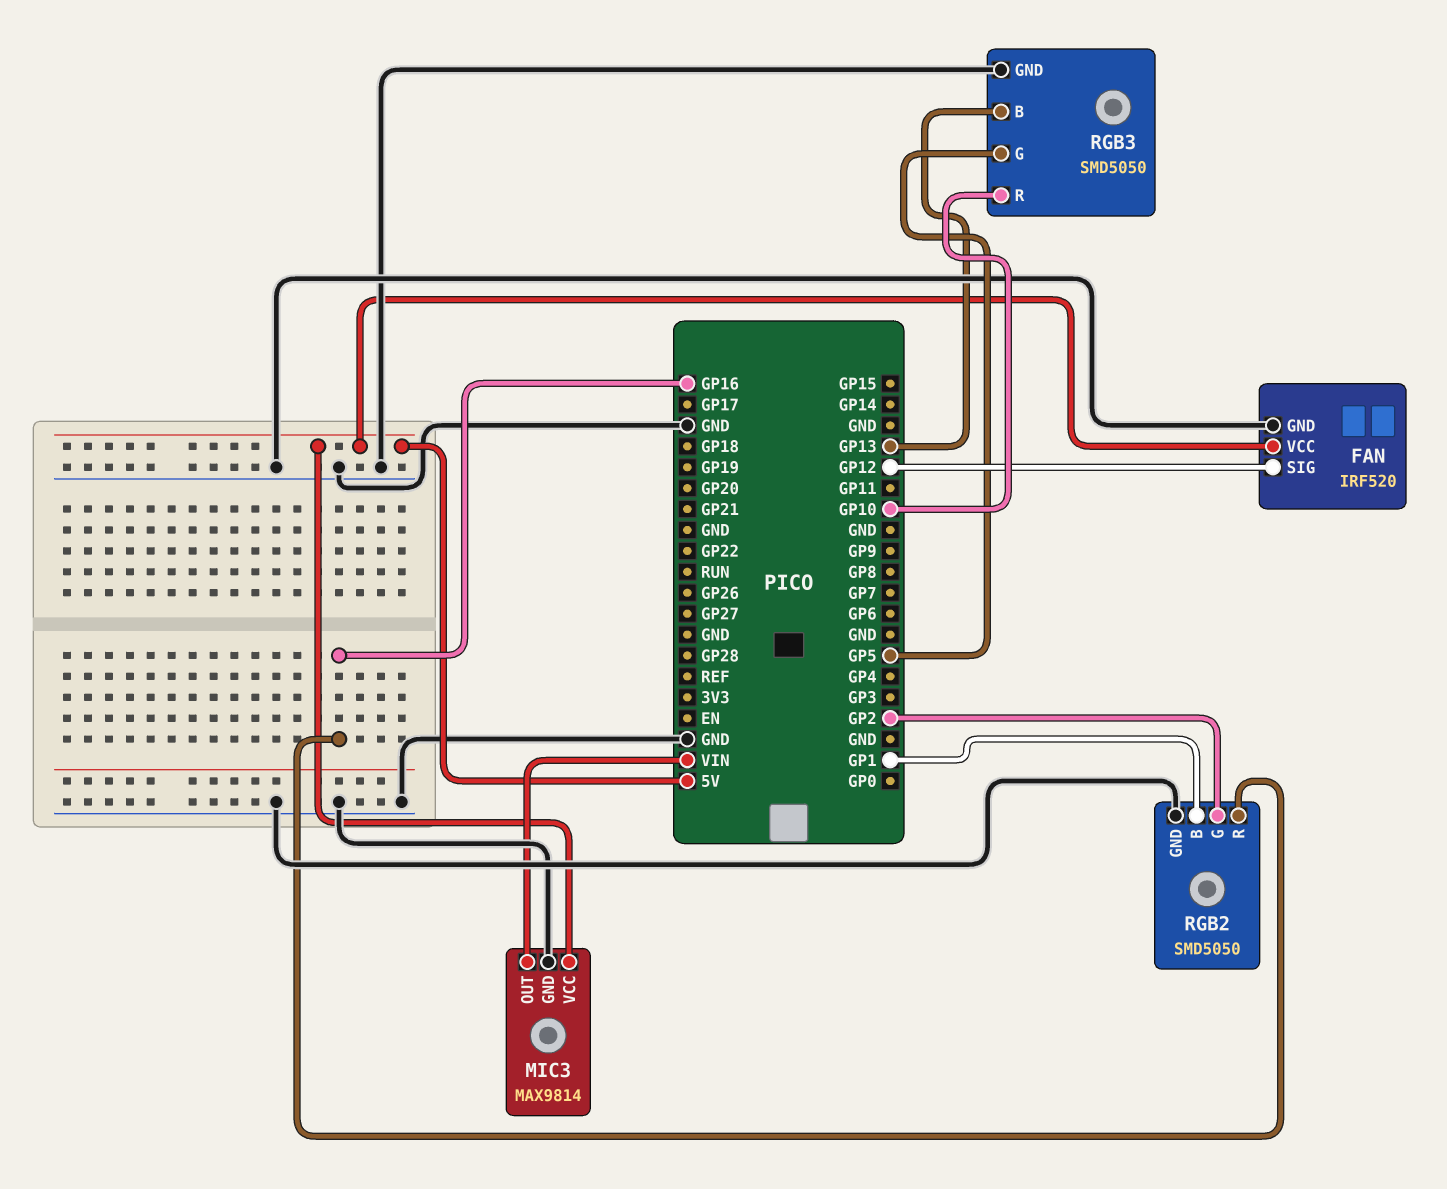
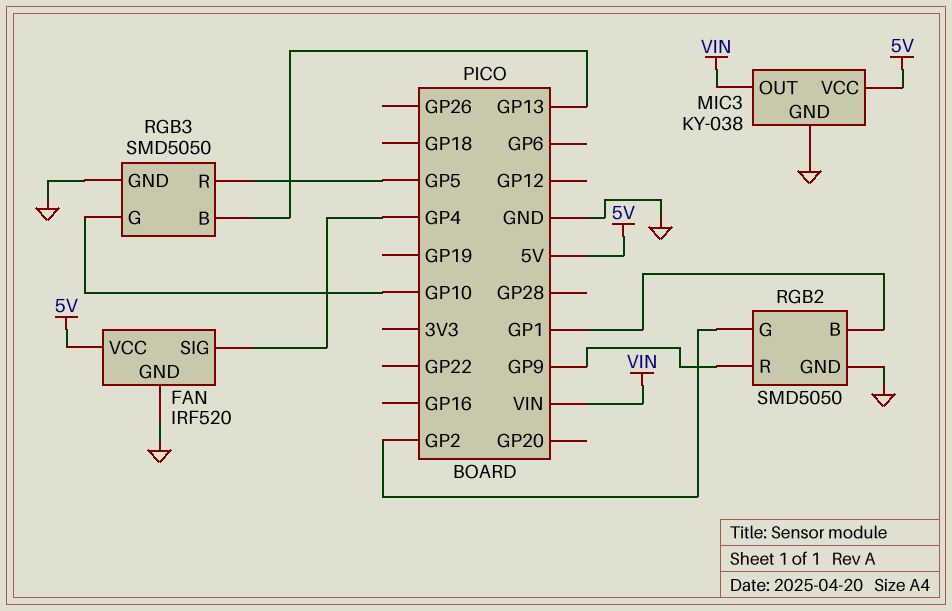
FAN pin SIG: GP12 -> GP4
MIC3: MAX9814 -> KY-038
RGB2 pin R: GP16 -> GP9
RGB3 pin G: GP5 -> GP10
RGB3 pin R: GP10 -> GP5

